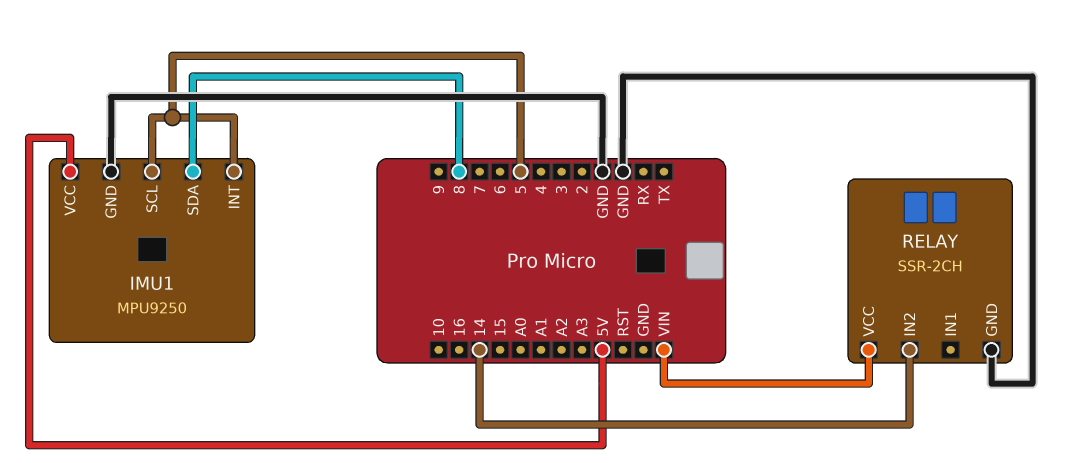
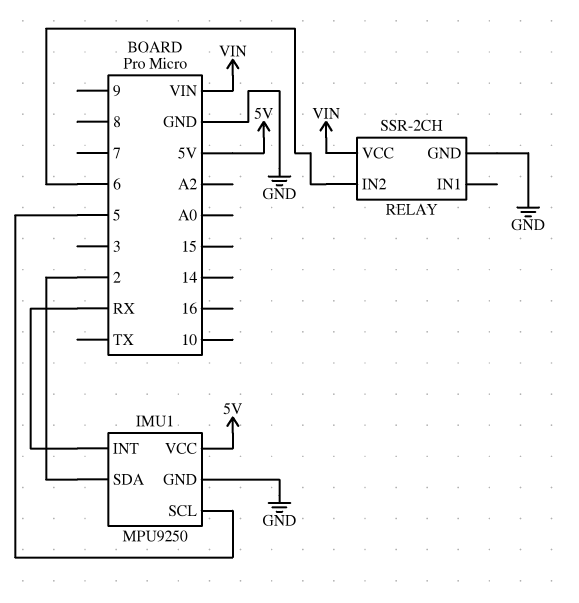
IMU1 pin INT: 5 -> RX
IMU1 pin SDA: 8 -> 2
RELAY pin IN2: 14 -> 6

